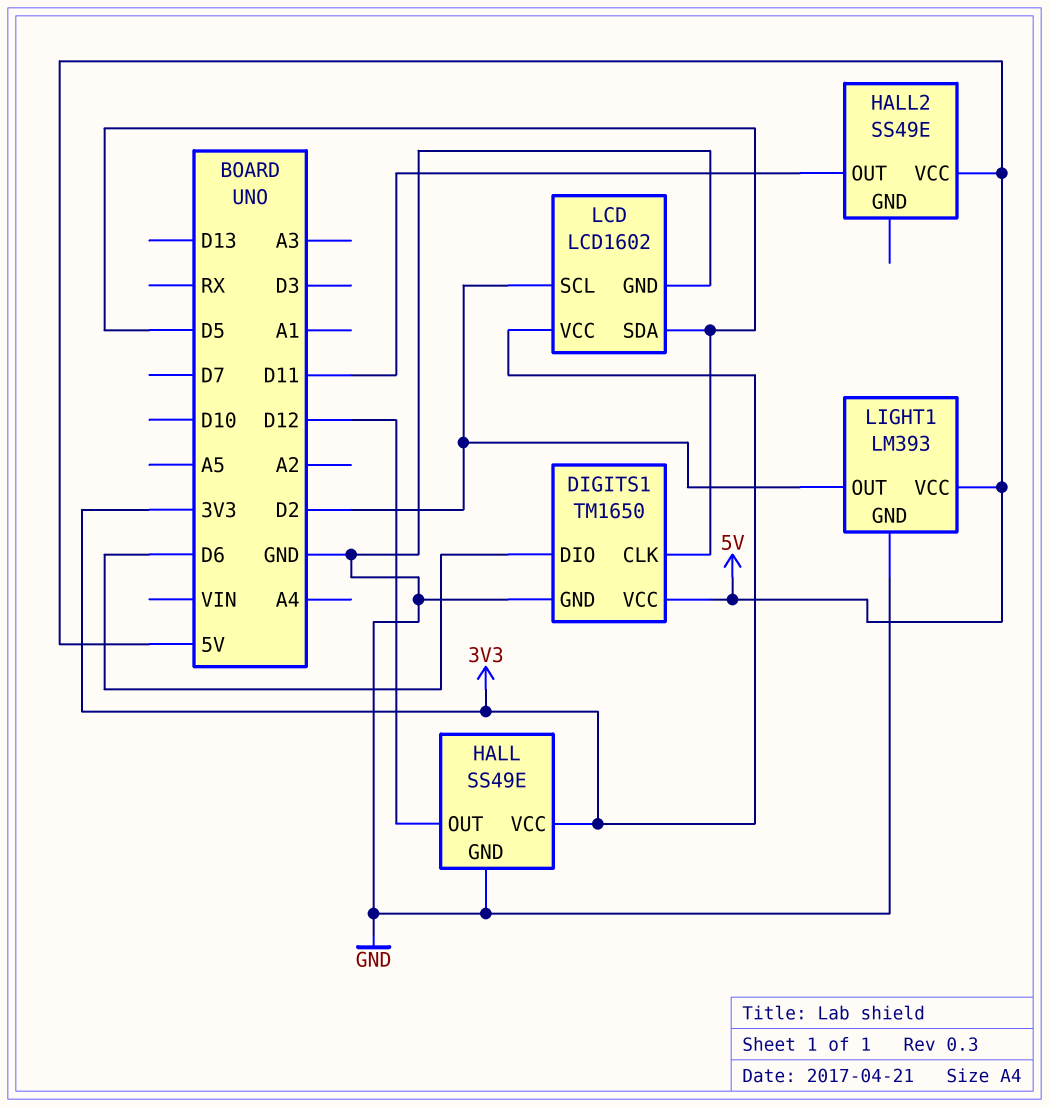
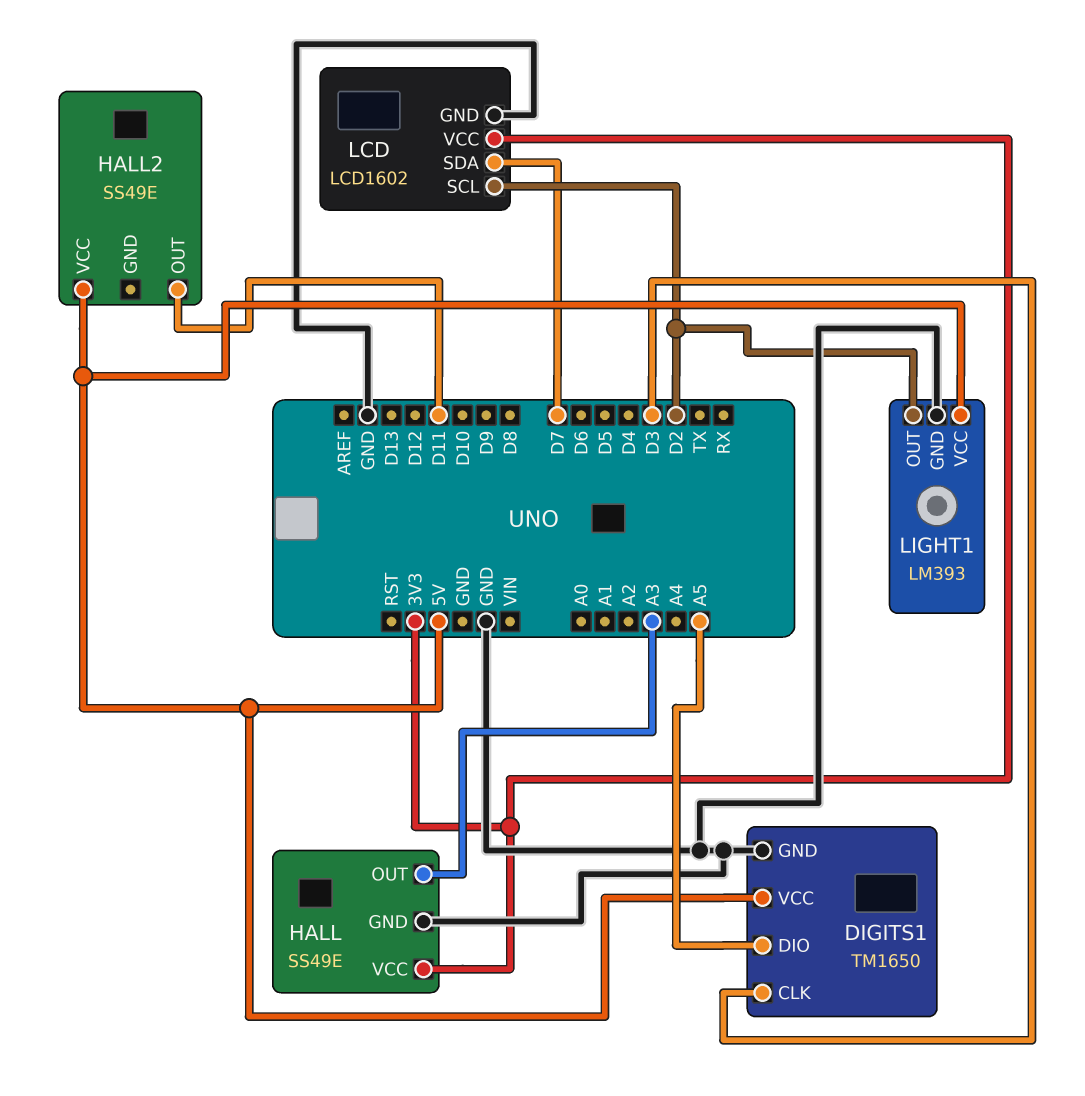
DIGITS1 pin CLK: D5 -> D3
DIGITS1 pin DIO: D6 -> A5
HALL pin OUT: D12 -> A3
LCD pin SDA: D5 -> D7

